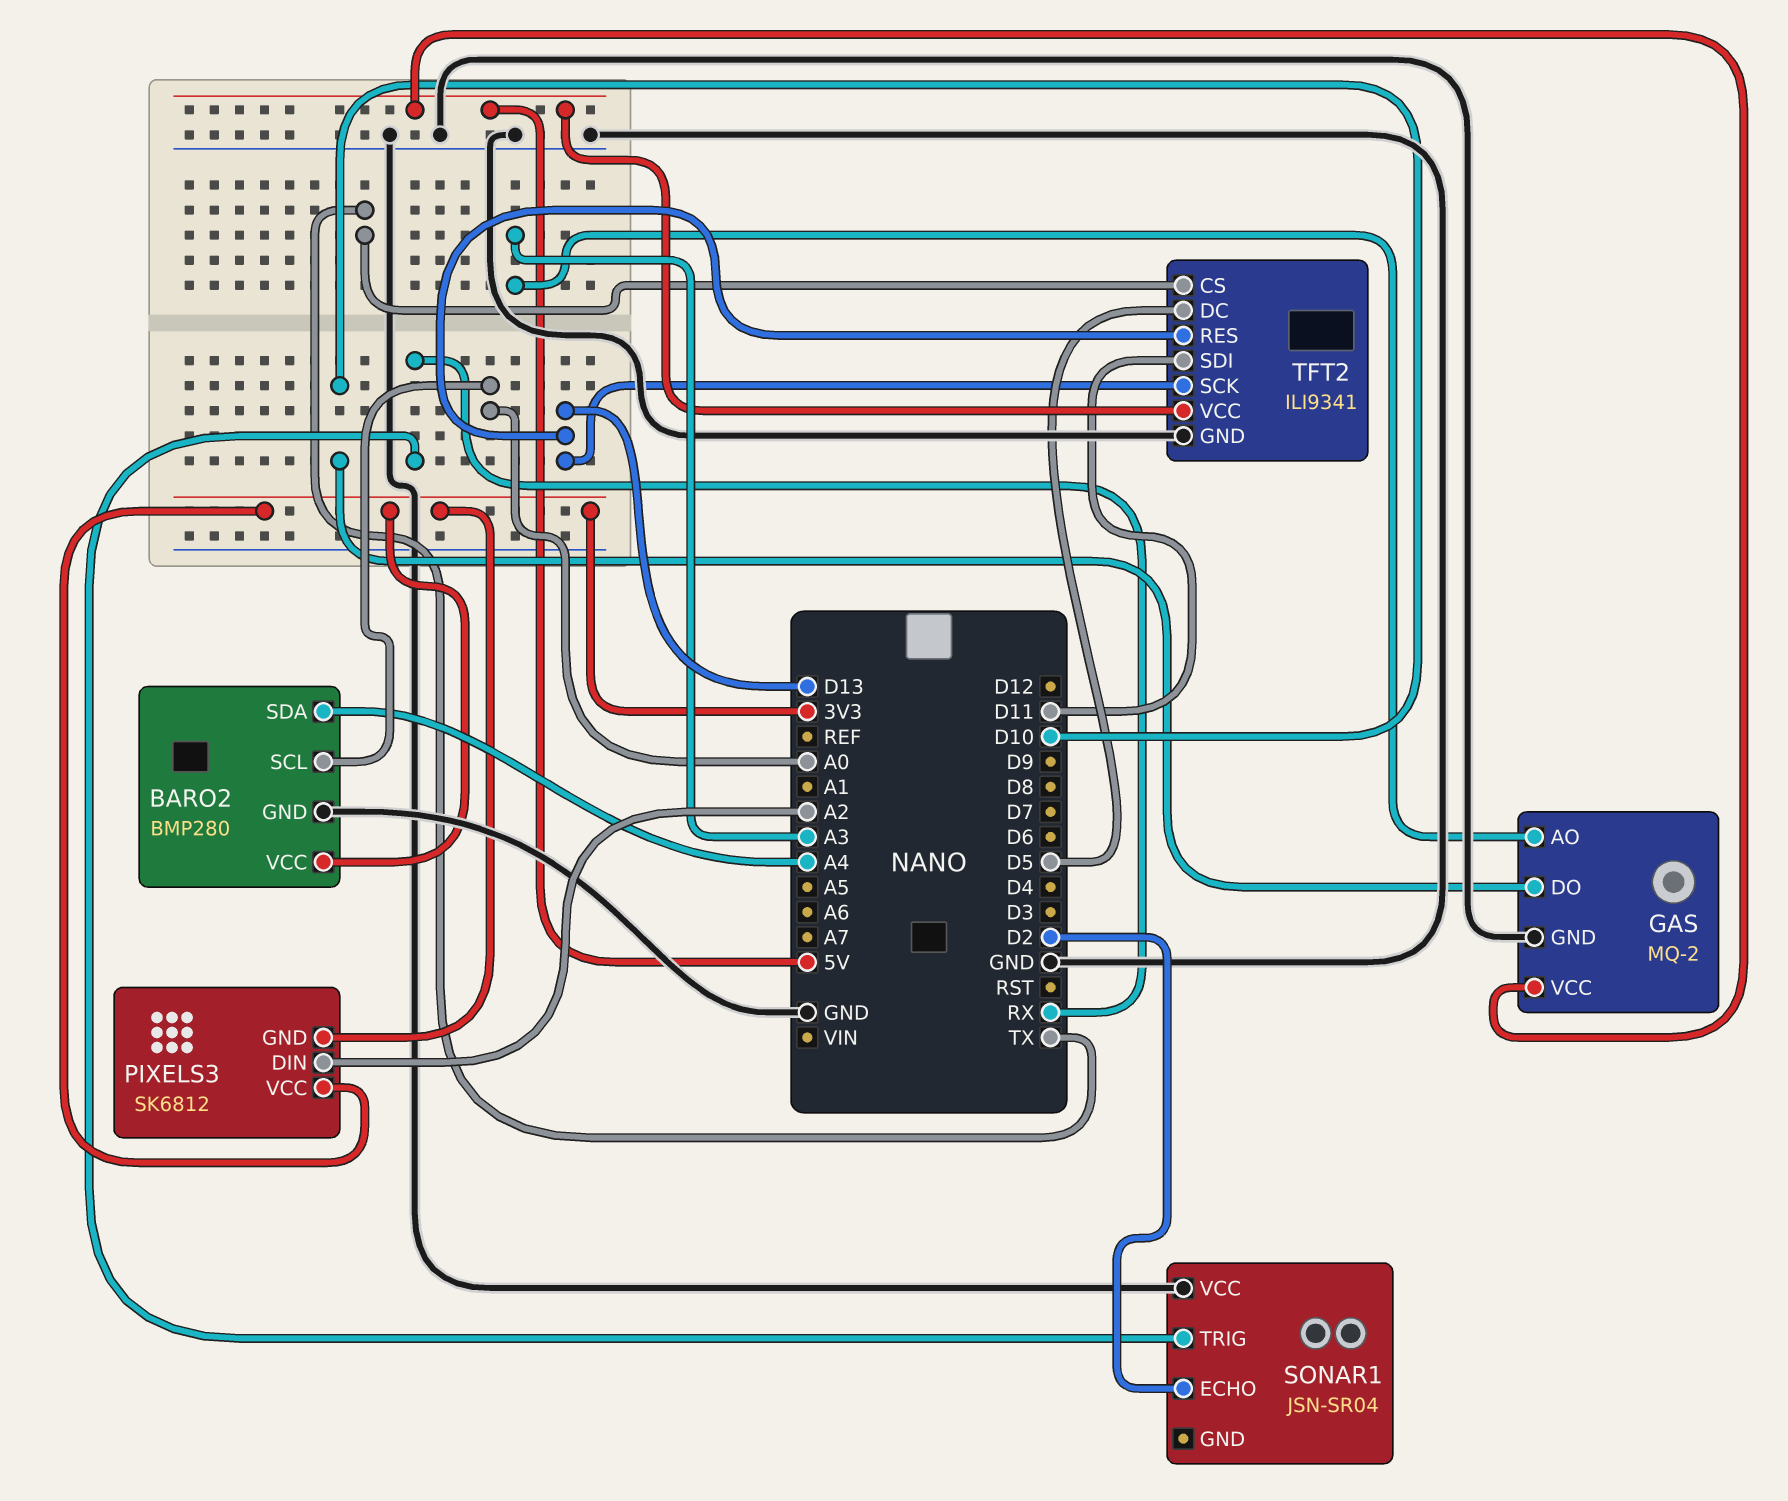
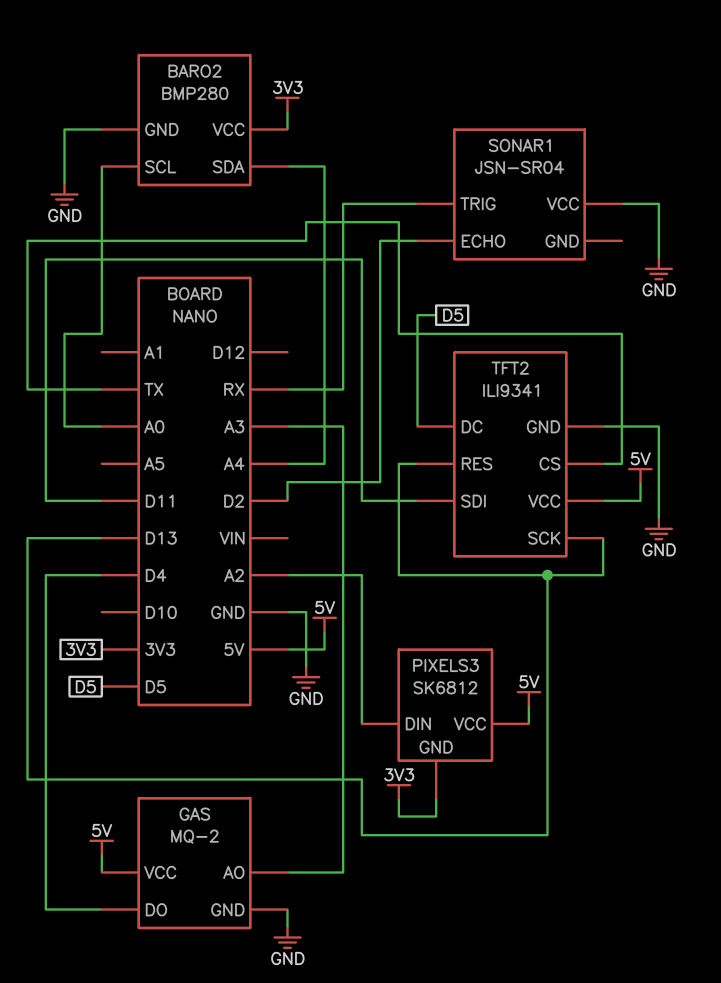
GAS pin DO: D10 -> D4
PIXELS3 pin VCC: 3V3 -> 5V

